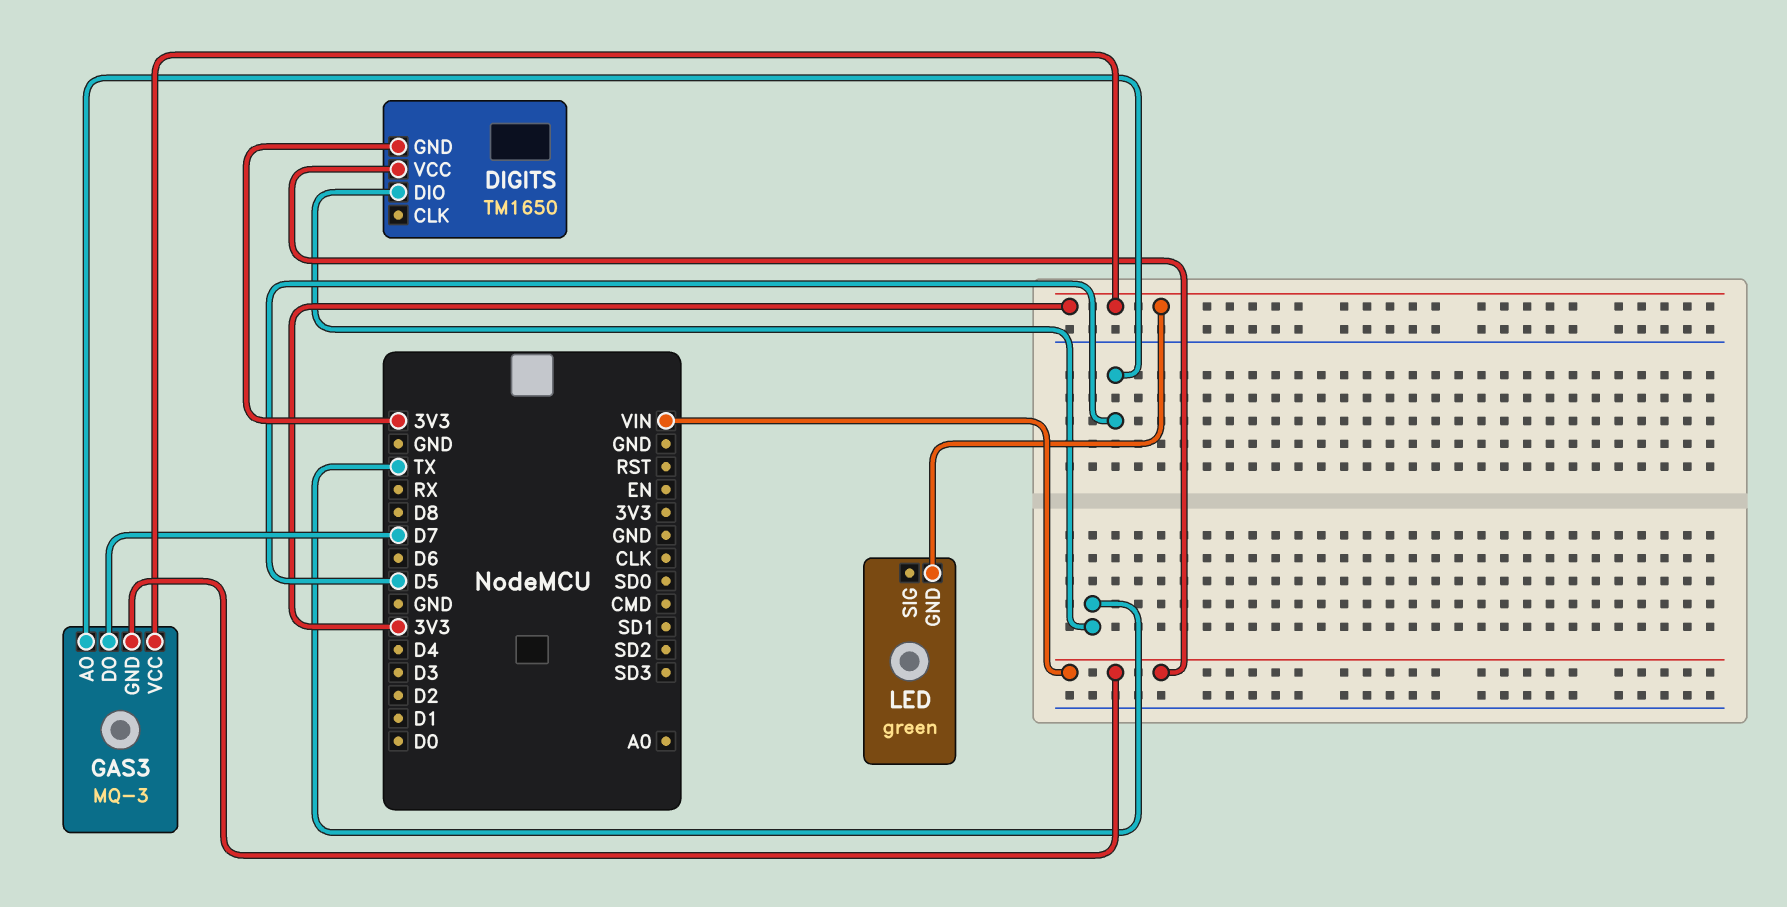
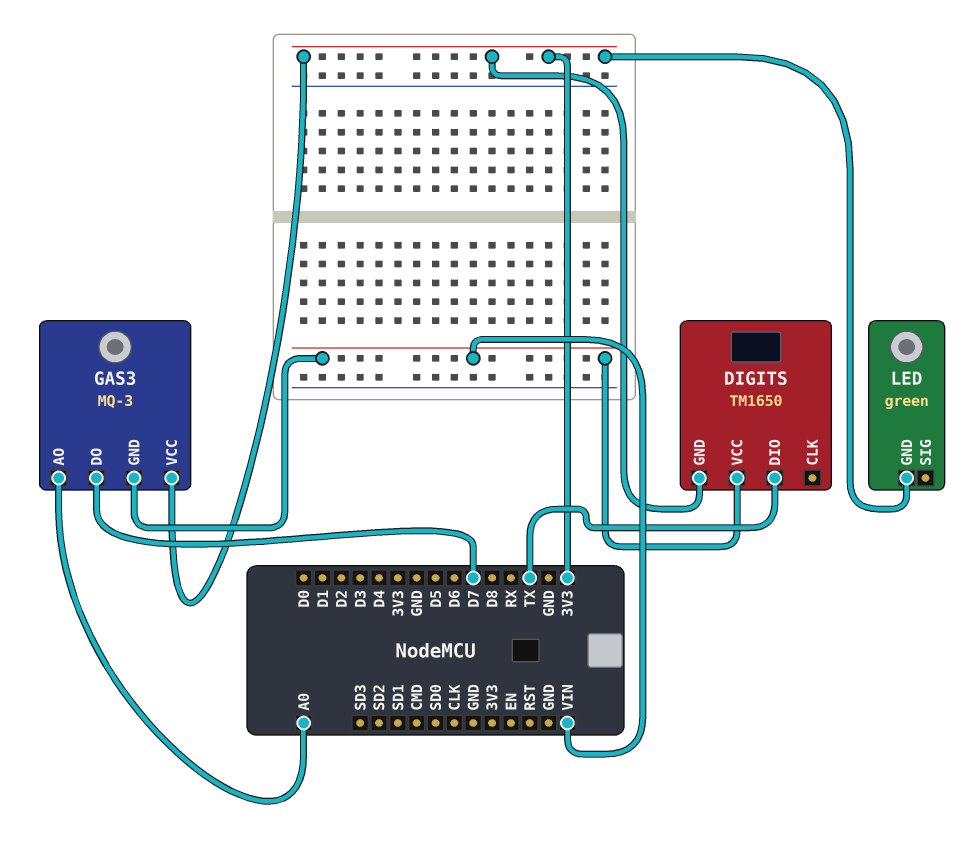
GAS3 pin AO: D5 -> A0

